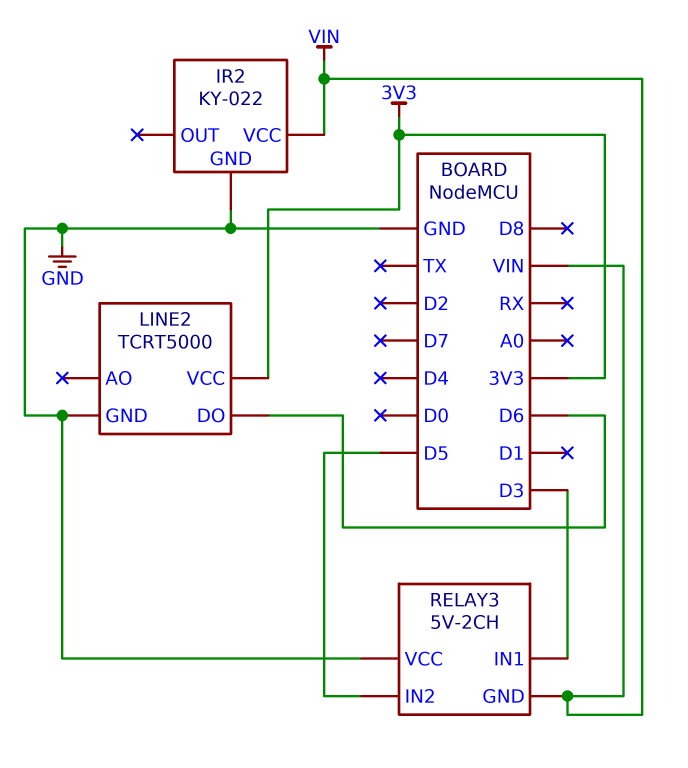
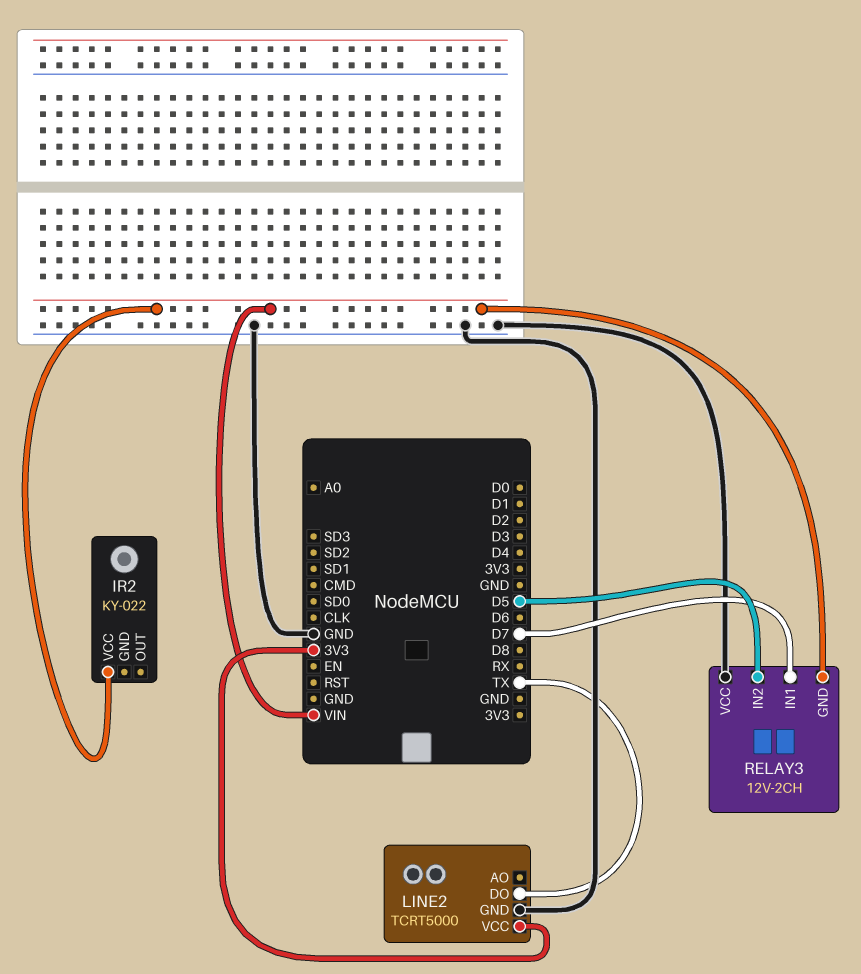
IR2 pin GND: GND -> none
LINE2 pin DO: D6 -> TX
RELAY3: 5V-2CH -> 12V-2CH
RELAY3 pin IN1: D3 -> D7

